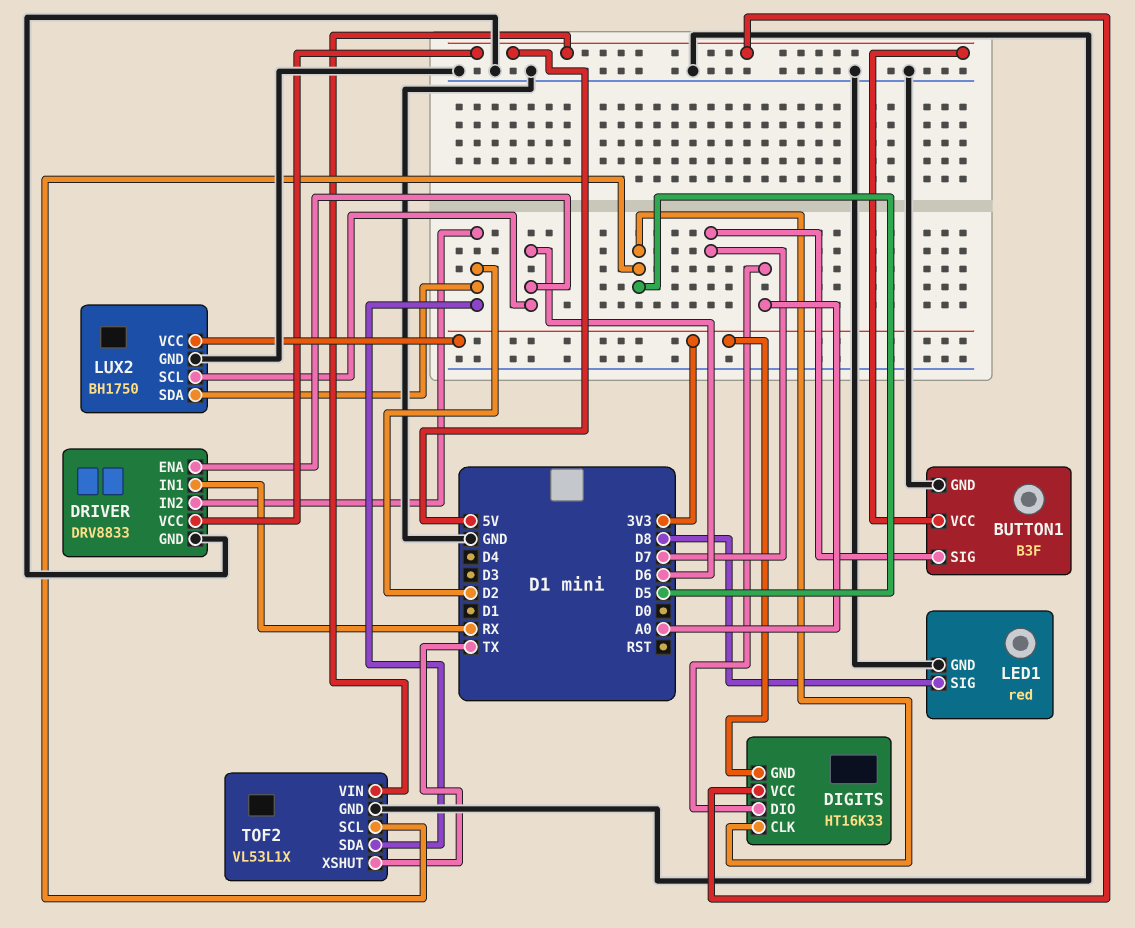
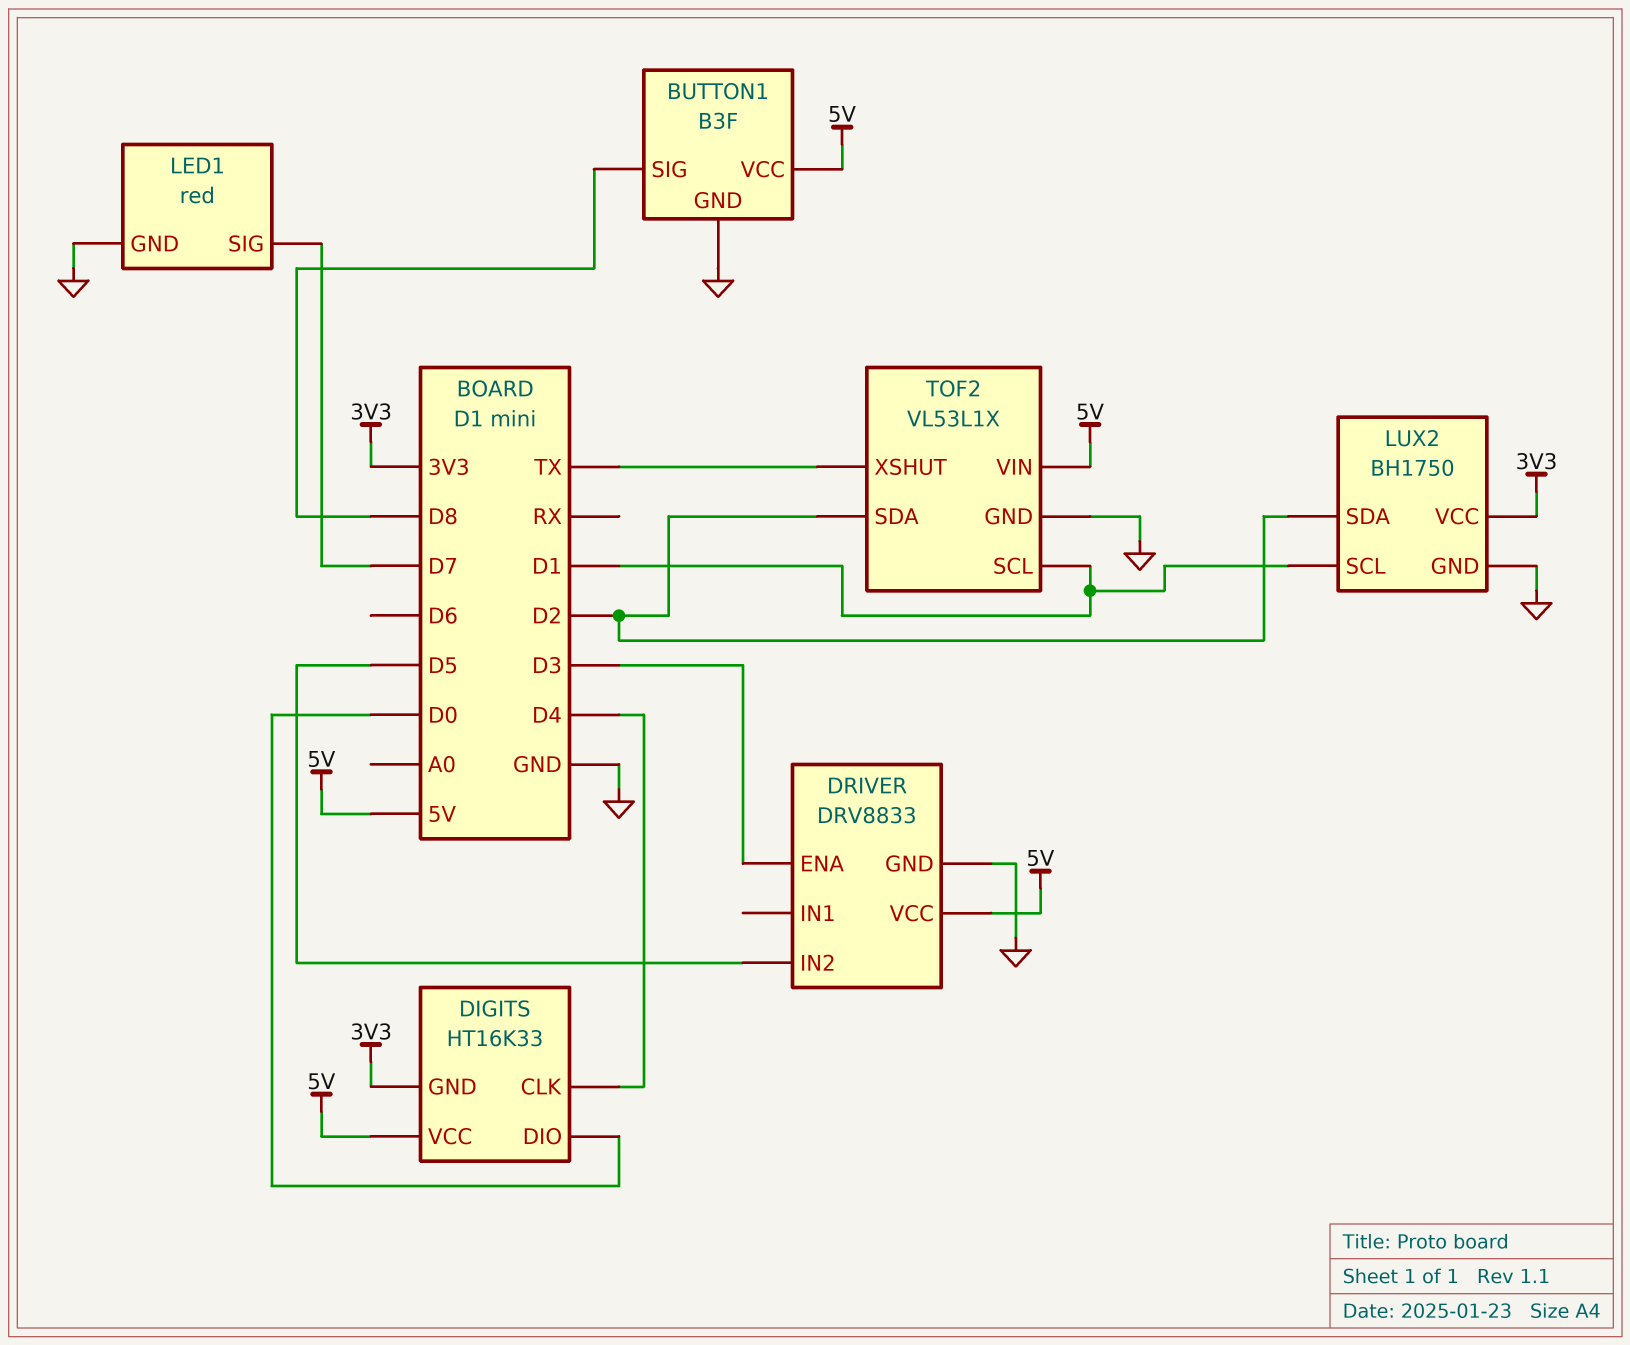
BUTTON1 pin SIG: D7 -> D8
DIGITS pin CLK: D5 -> D4
DIGITS pin DIO: A0 -> D0
DRIVER pin ENA: D6 -> D3
DRIVER pin IN1: RX -> none
DRIVER pin IN2: D2 -> D5
LED1 pin SIG: D8 -> D7
LUX2 pin SCL: D6 -> D1
TOF2 pin SCL: D5 -> D1

